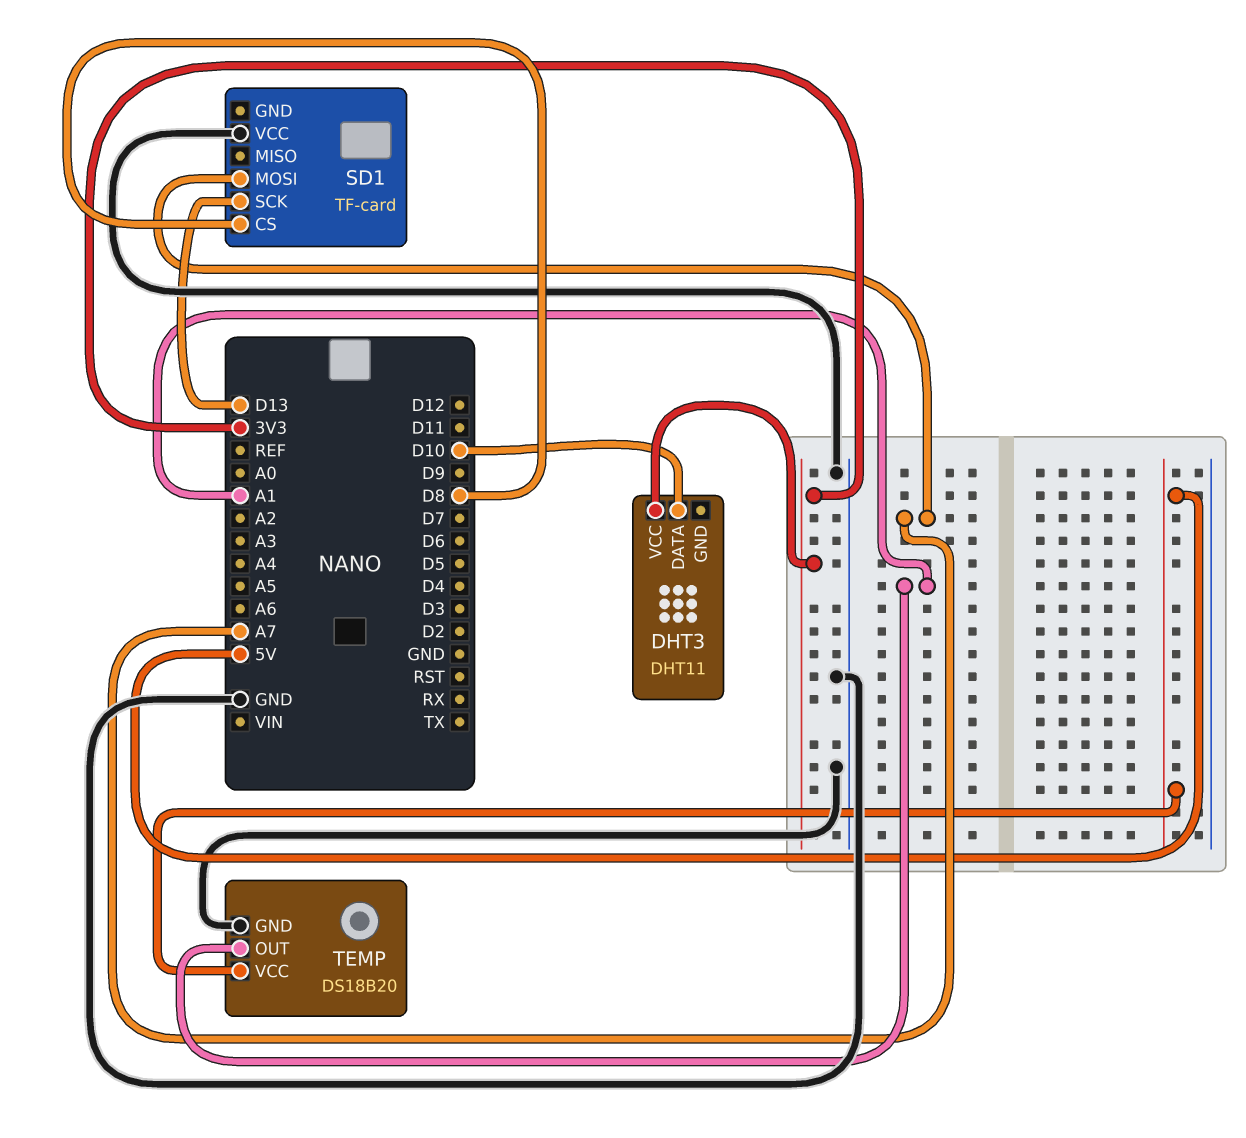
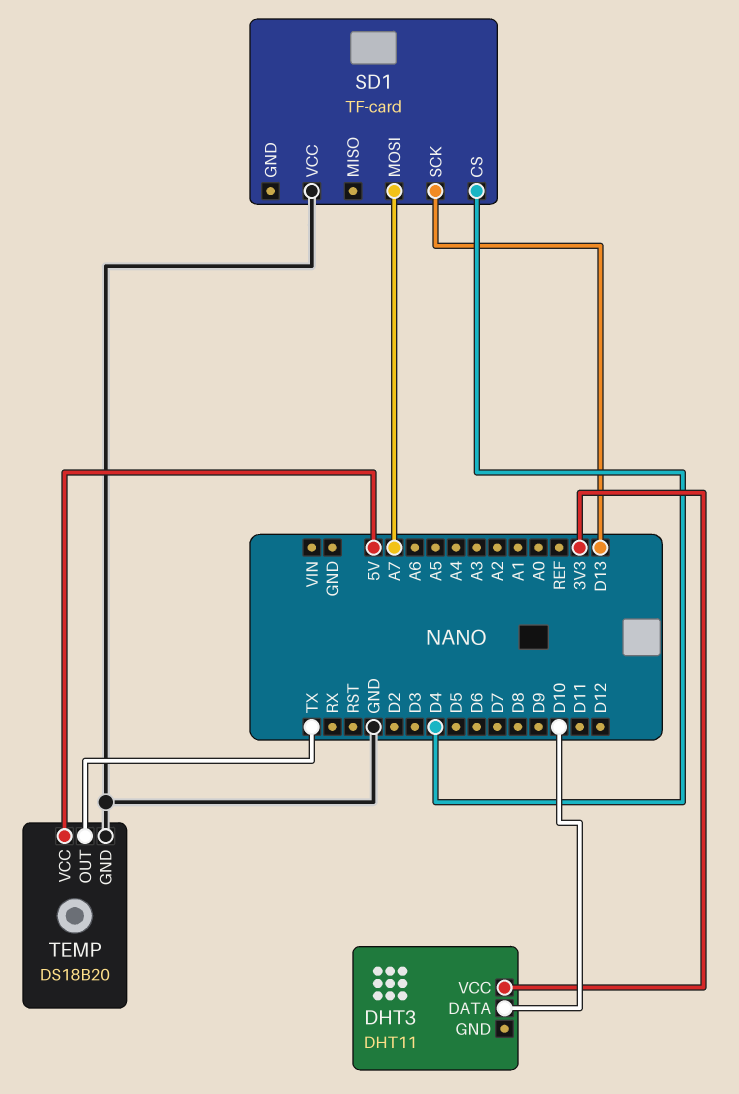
SD1 pin CS: D8 -> D4
TEMP pin OUT: A1 -> TX

